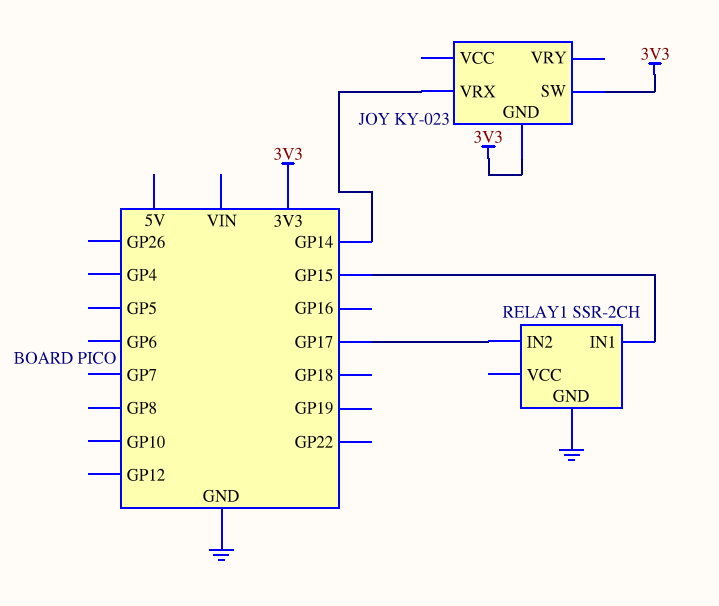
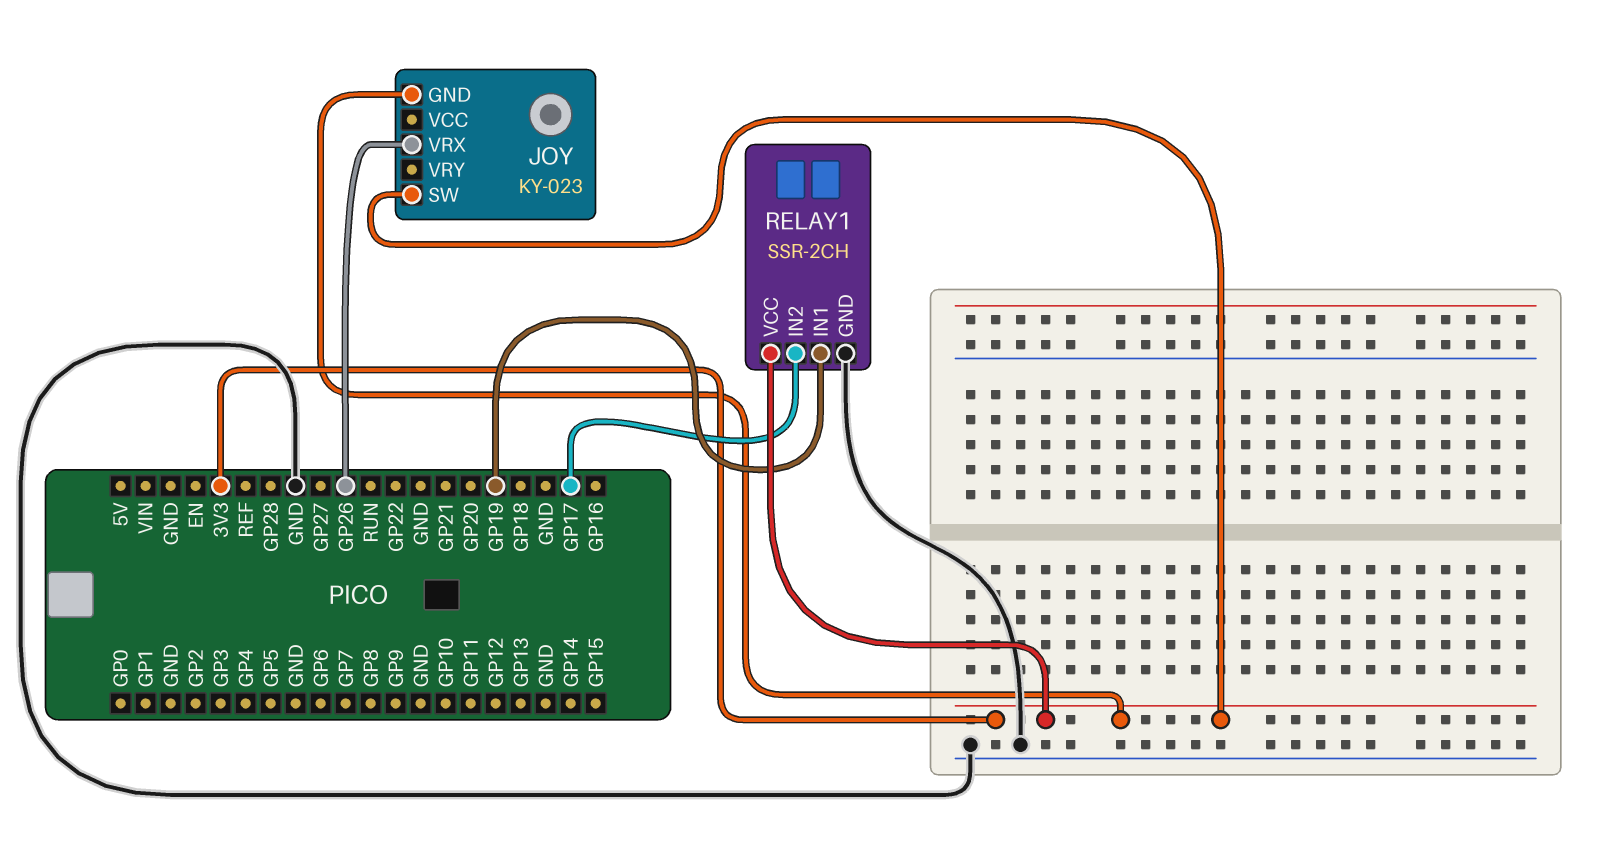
JOY pin VRX: GP14 -> GP26
RELAY1 pin IN1: GP15 -> GP19
RELAY1 pin VCC: none -> 3V3

